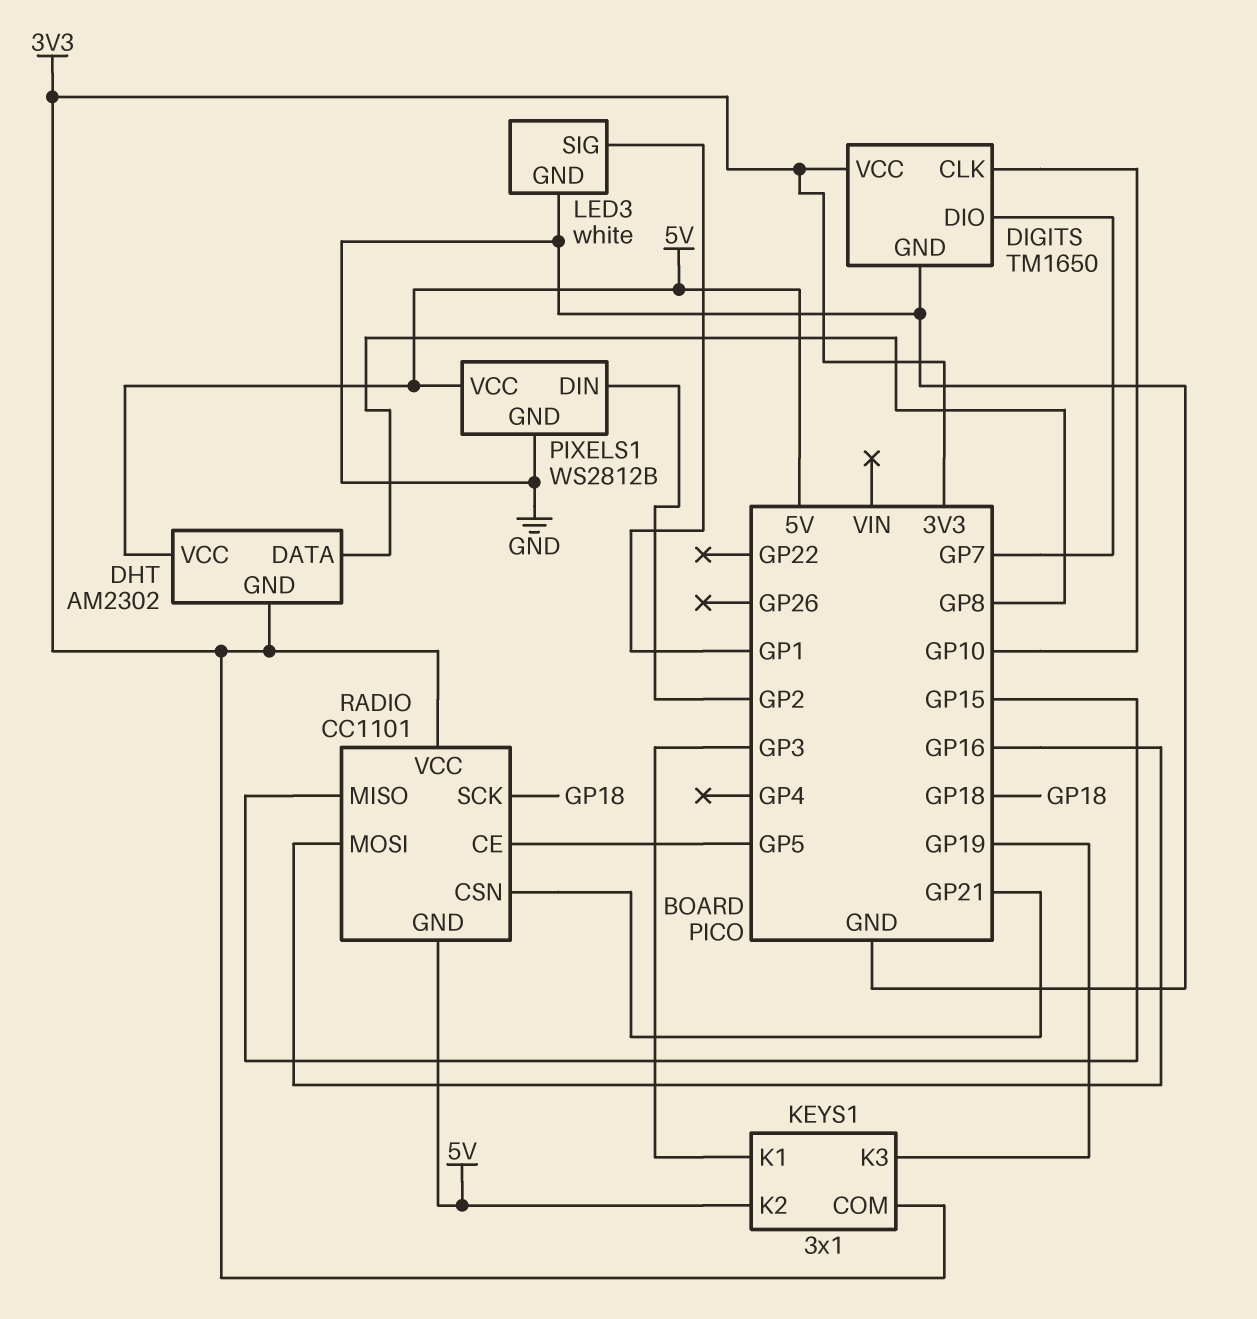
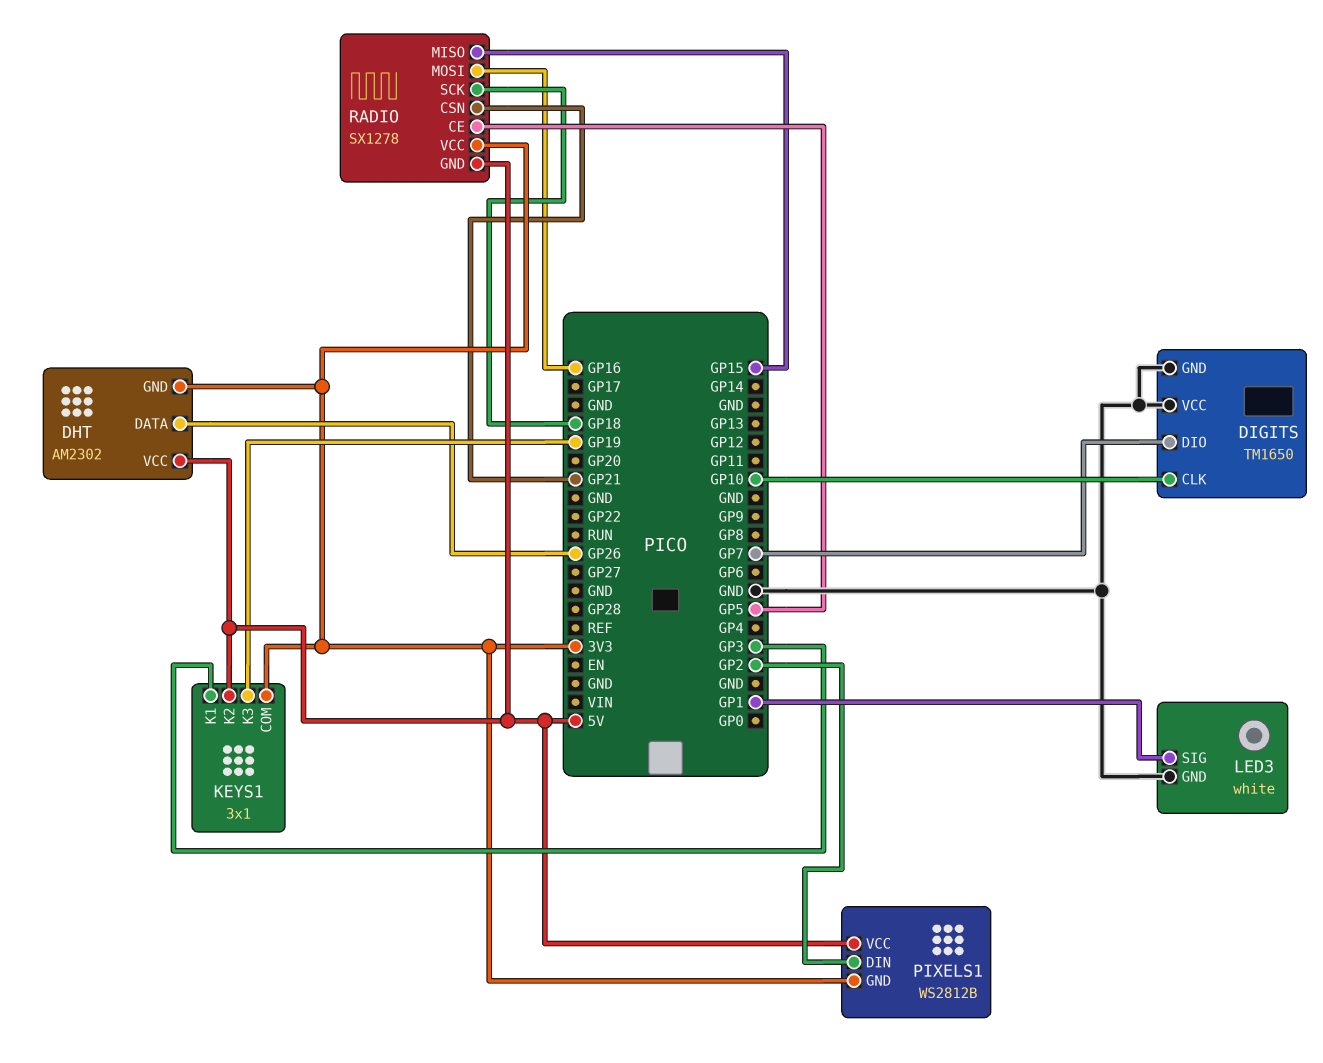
DHT pin DATA: GP8 -> GP26
DIGITS pin VCC: 3V3 -> GND
PIXELS1 pin GND: GND -> 3V3
RADIO: CC1101 -> SX1278

